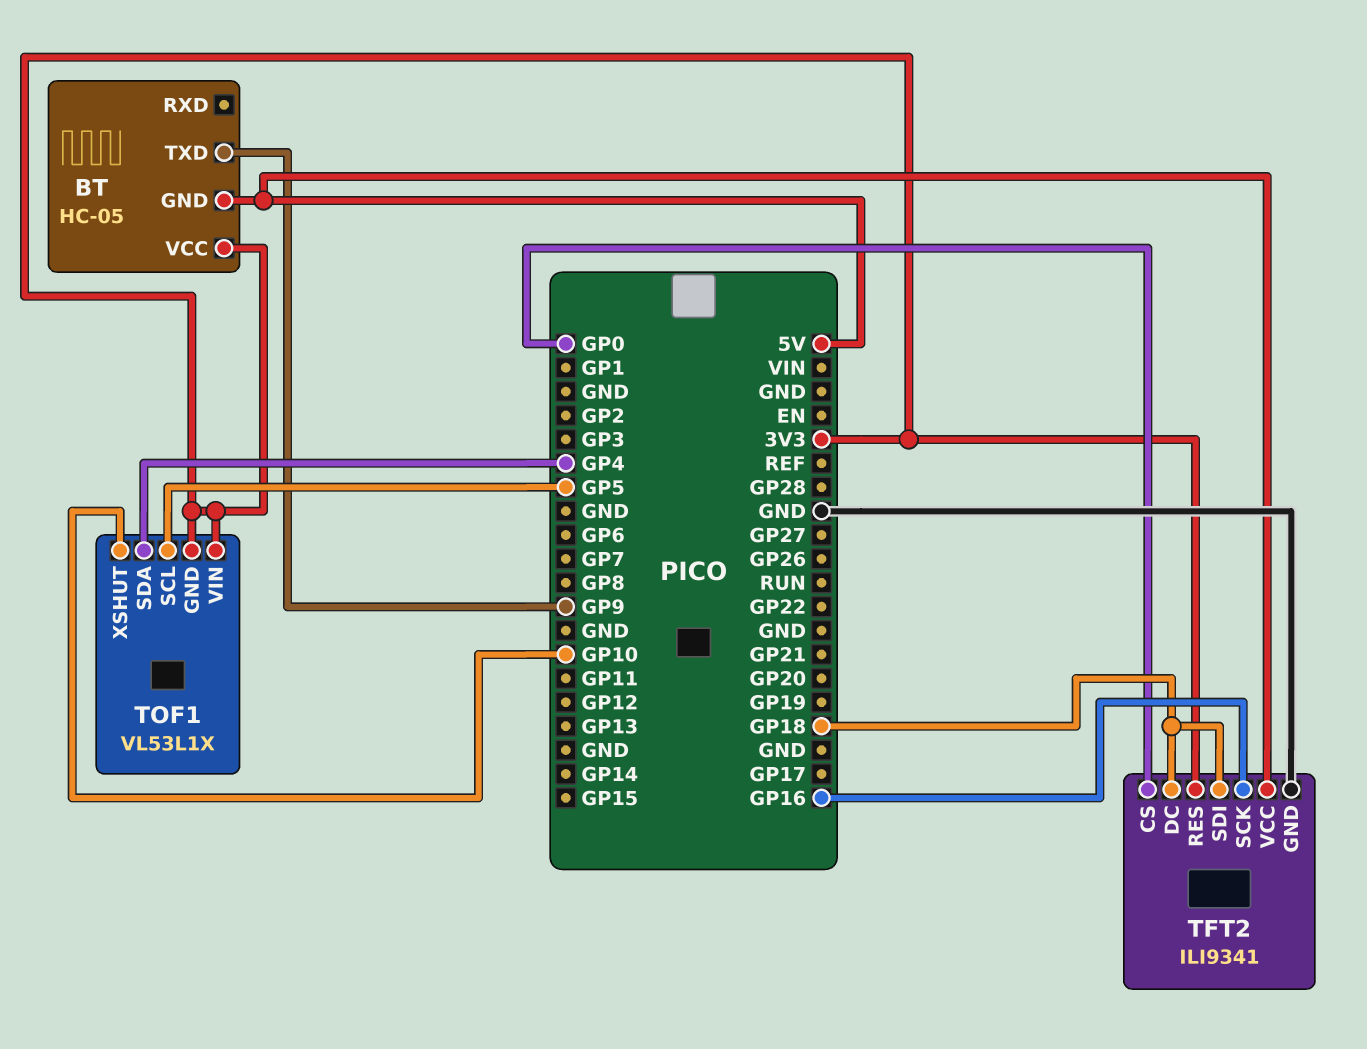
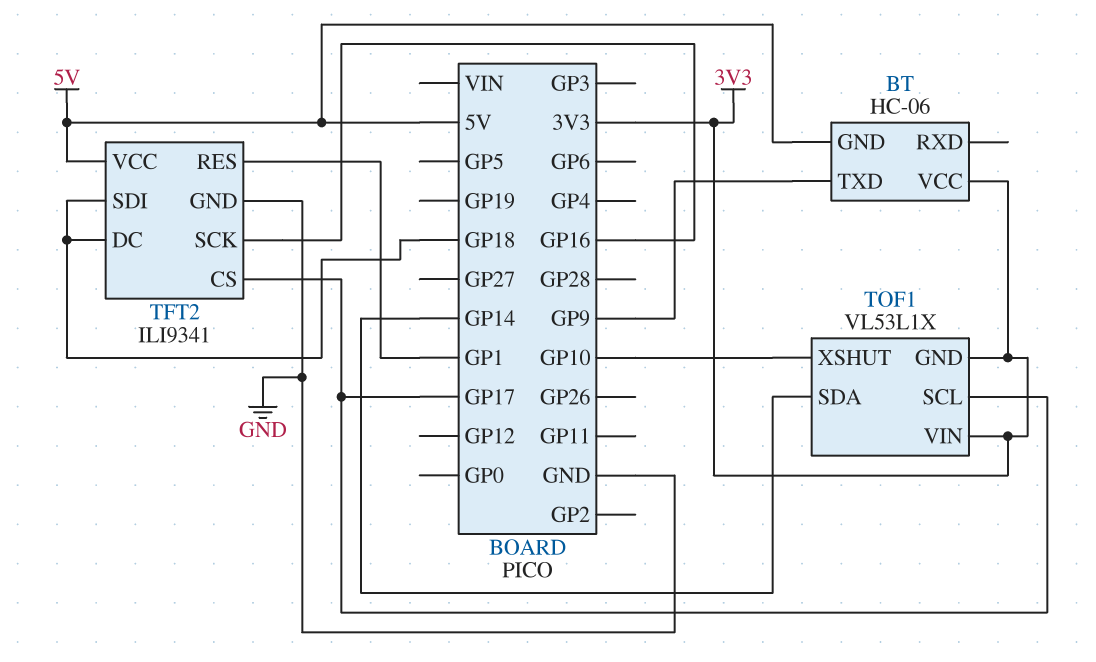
BT: HC-05 -> HC-06
TFT2 pin CS: GP0 -> GP17
TFT2 pin RES: 3V3 -> GP1
TOF1 pin SCL: GP5 -> GP17
TOF1 pin SDA: GP4 -> GP14

